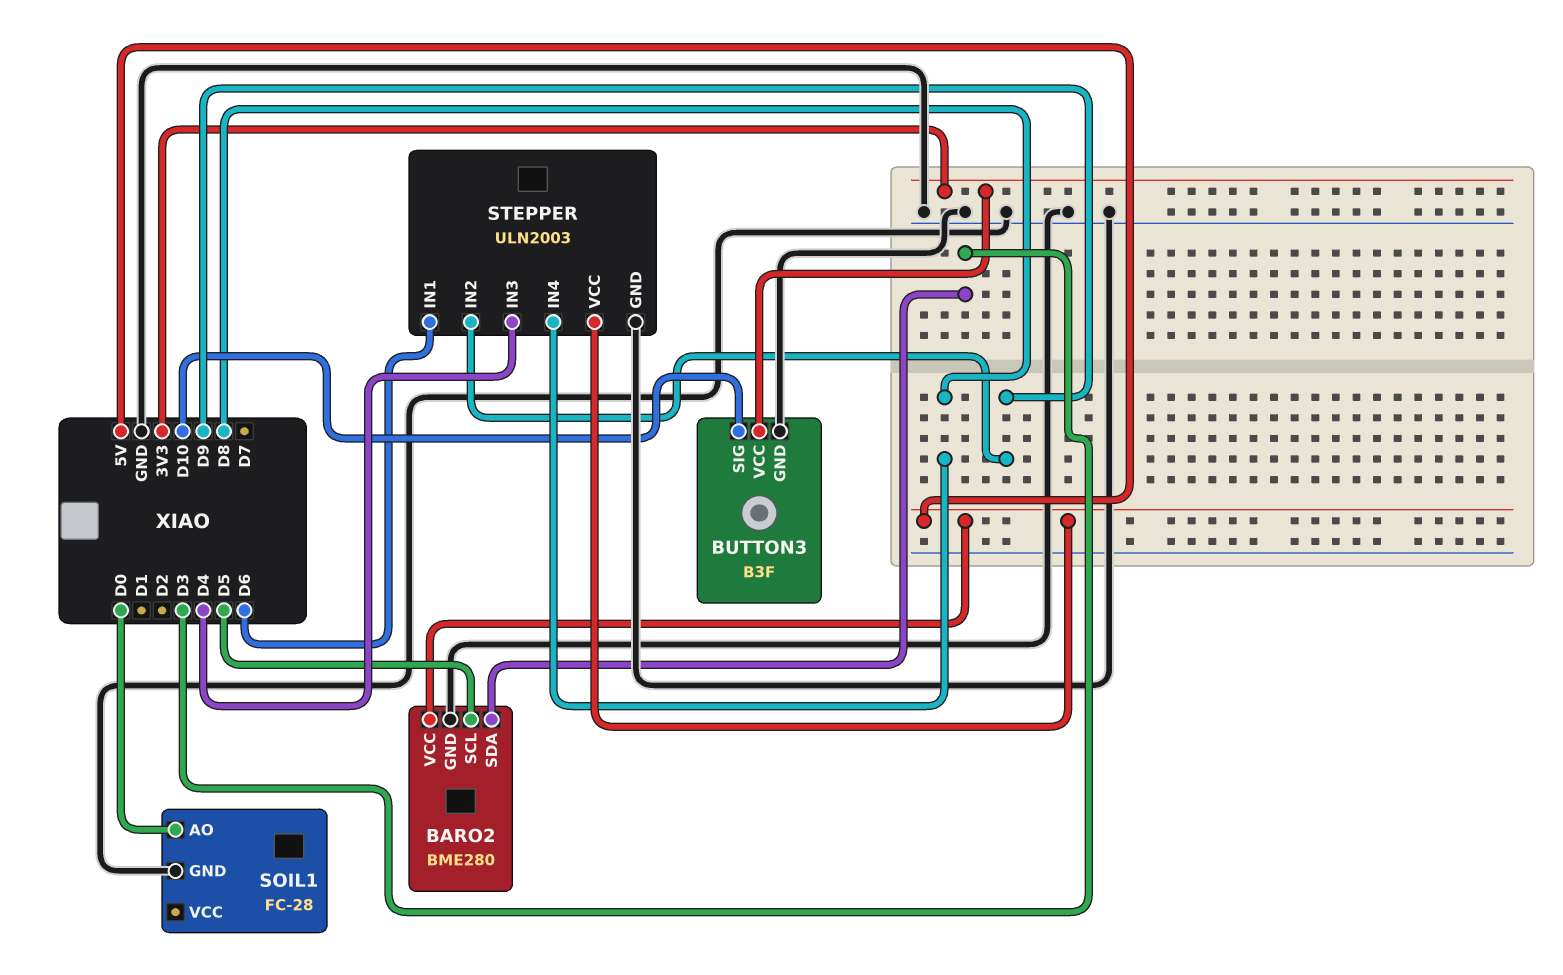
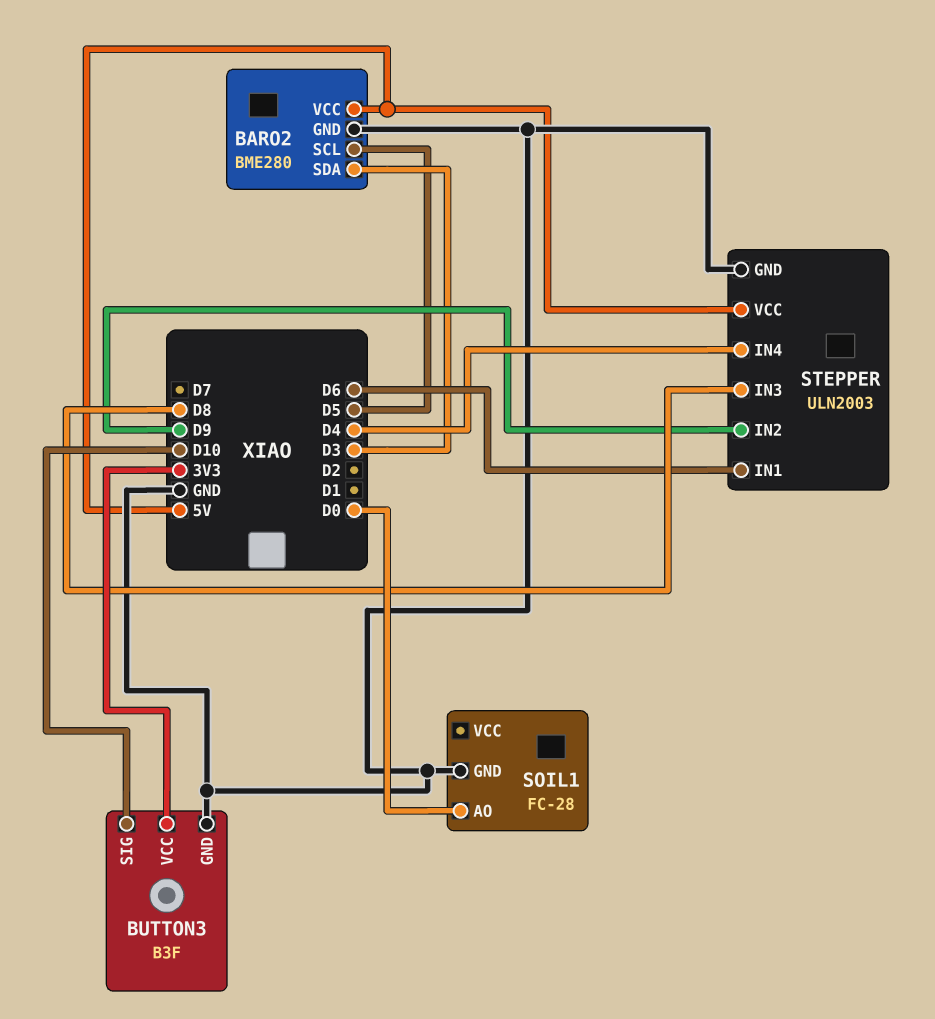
STEPPER pin IN3: D4 -> D8
STEPPER pin IN4: D8 -> D4

